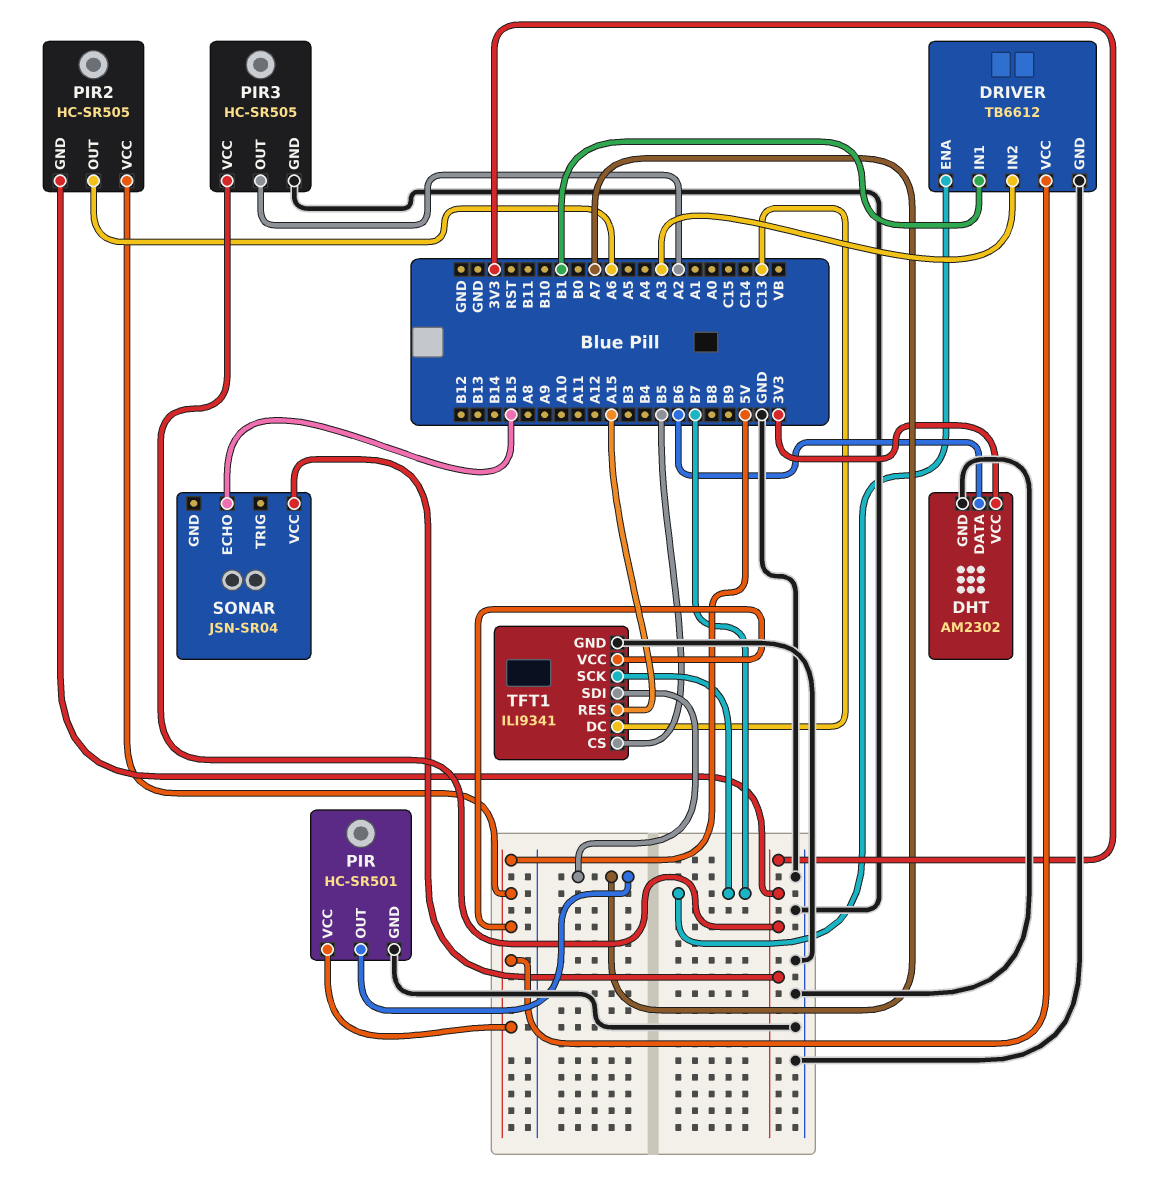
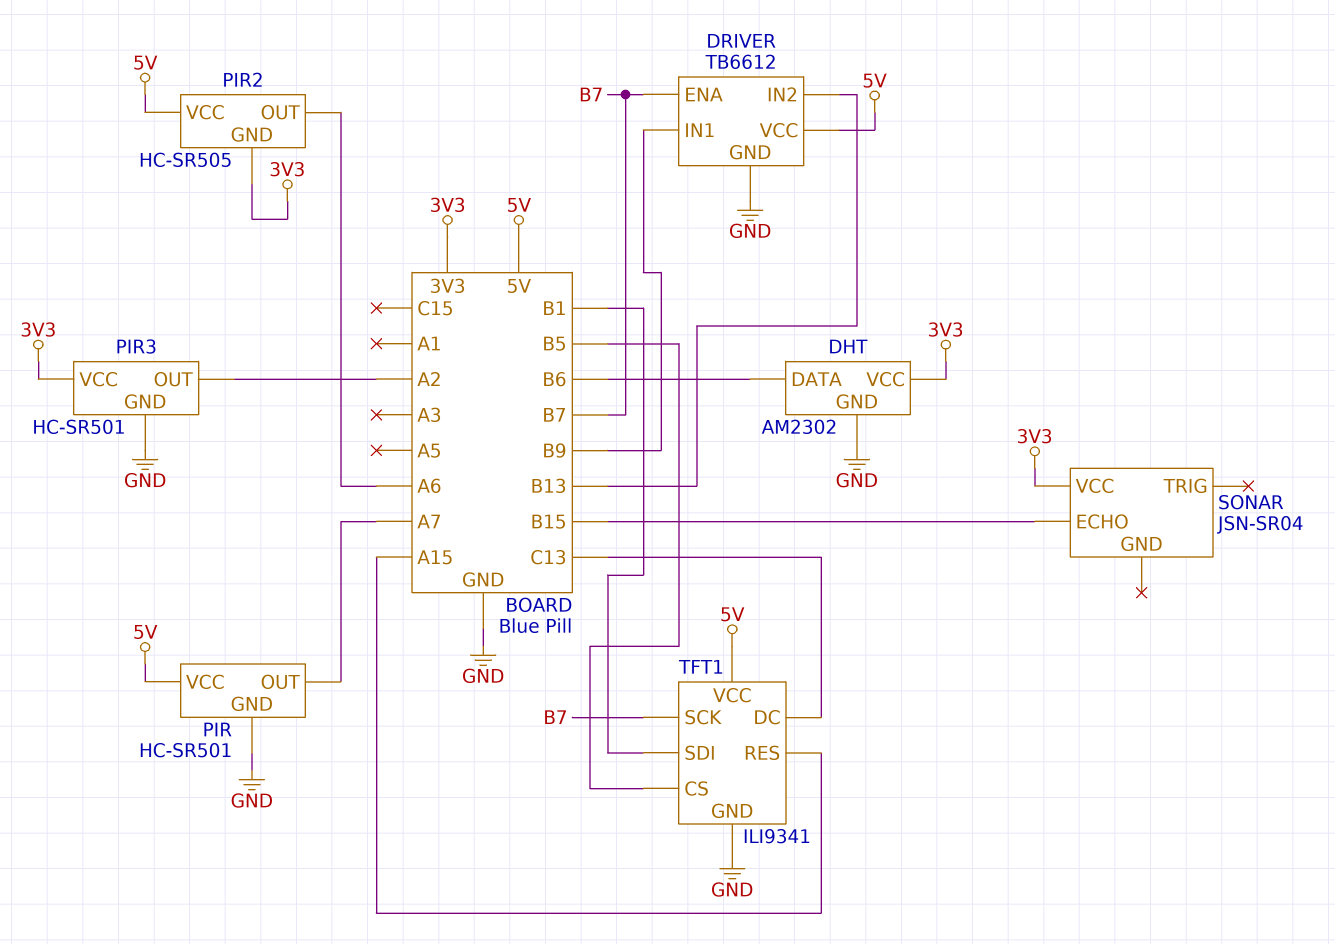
DRIVER pin IN1: B1 -> B9
DRIVER pin IN2: A3 -> B13
PIR3: HC-SR505 -> HC-SR501
TFT1 pin SDI: A7 -> B1

